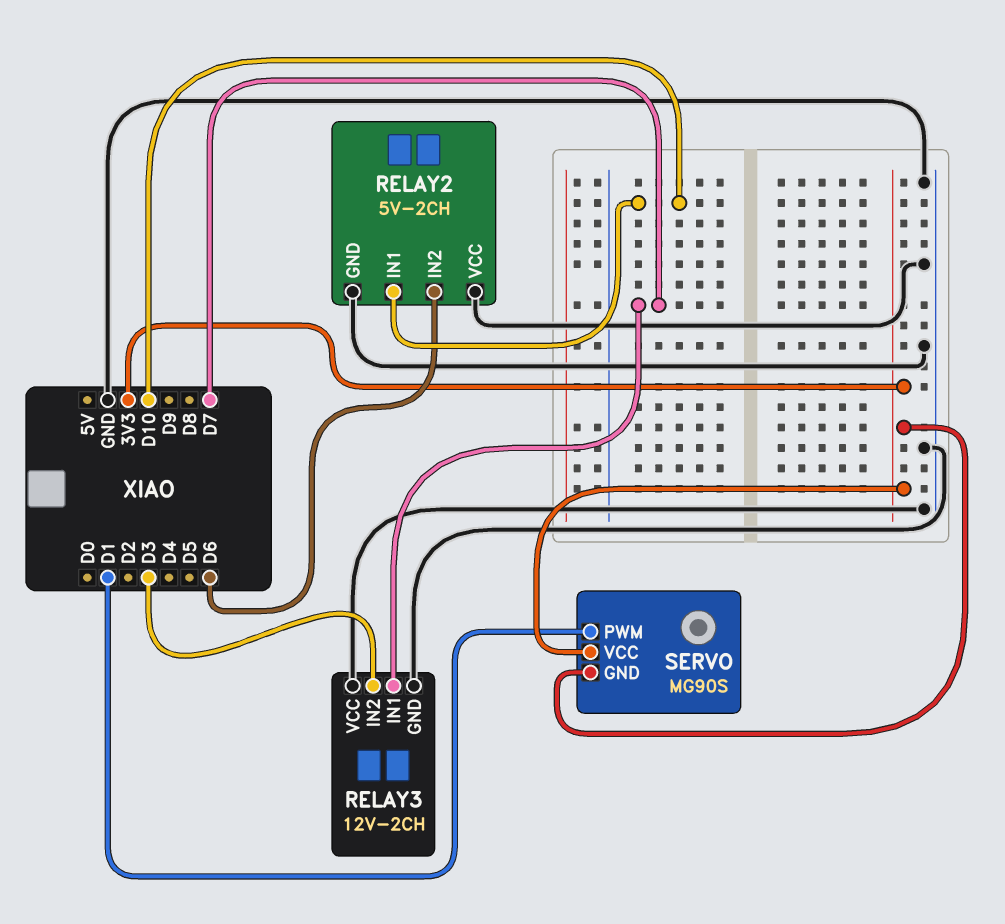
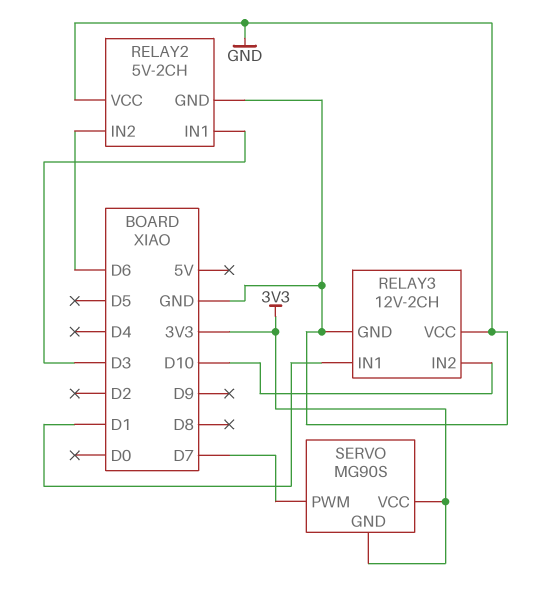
RELAY2 pin IN1: D10 -> D3
RELAY3 pin IN1: D7 -> D1
RELAY3 pin IN2: D3 -> D10
SERVO pin PWM: D1 -> D7

